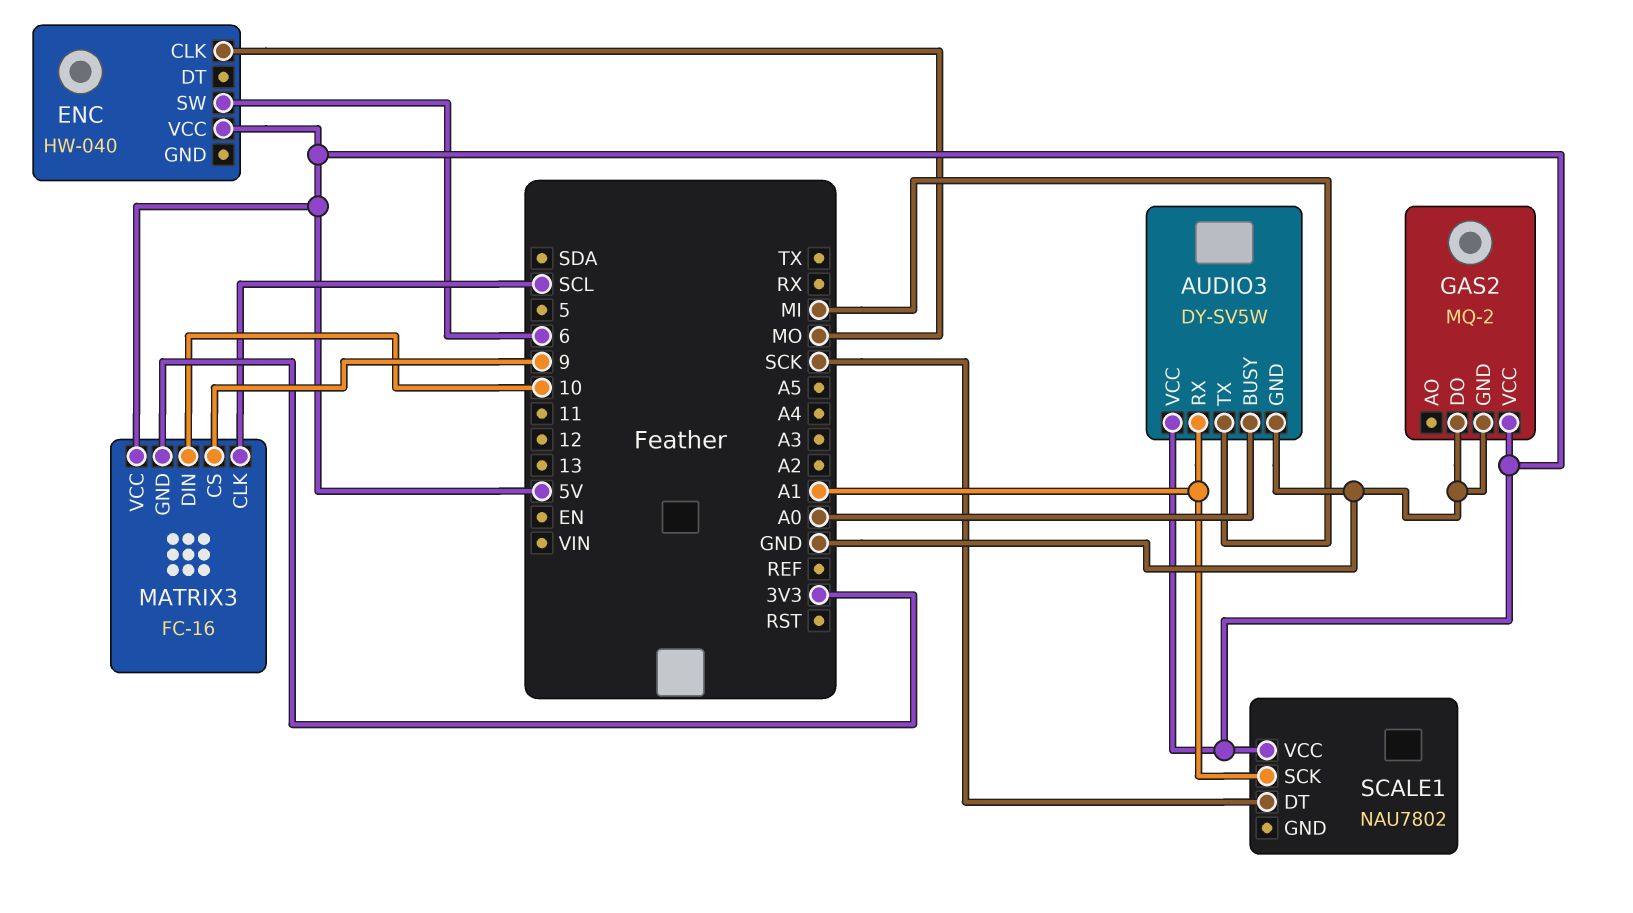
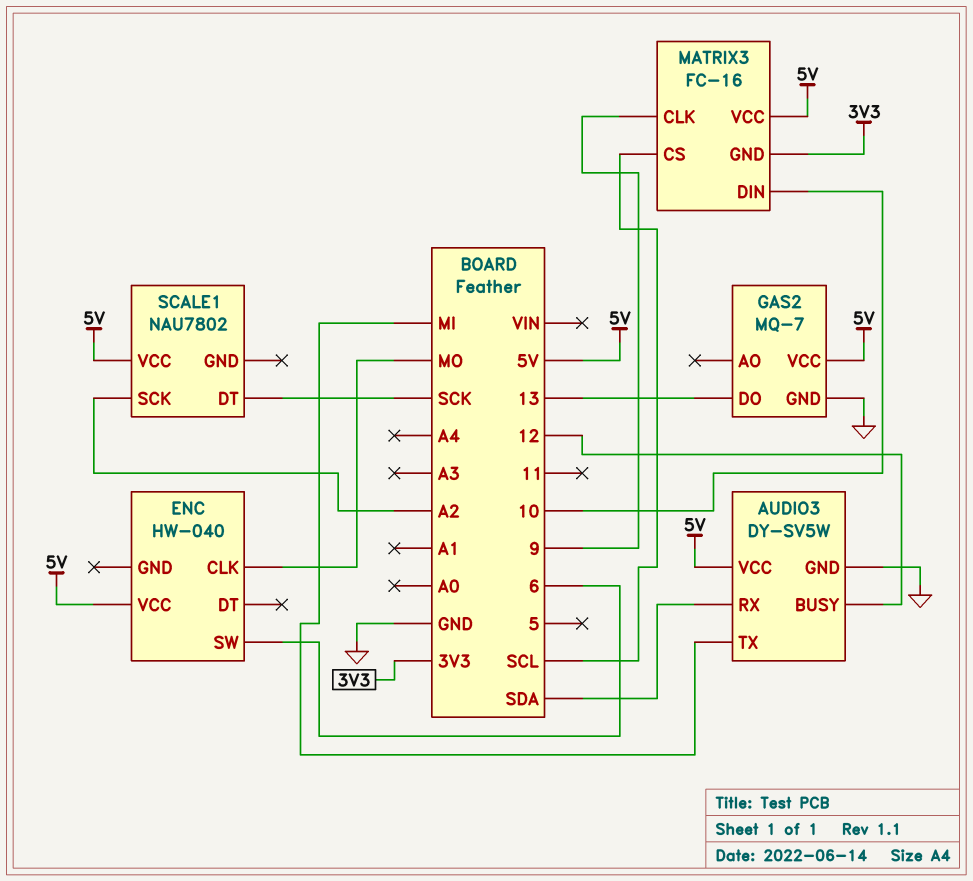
AUDIO3 pin BUSY: A0 -> 12
AUDIO3 pin RX: A1 -> SDA
GAS2: MQ-2 -> MQ-7
GAS2 pin DO: GND -> 13
MATRIX3 pin CLK: SCL -> 9
MATRIX3 pin CS: 9 -> SCL
SCALE1 pin SCK: A1 -> A2

